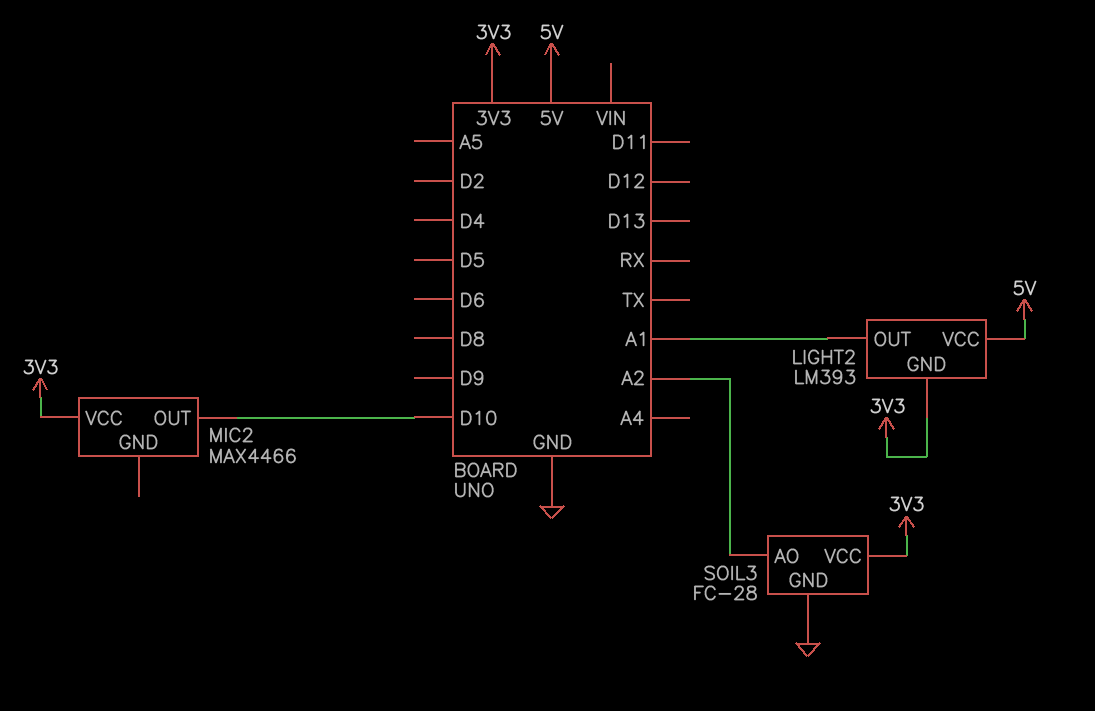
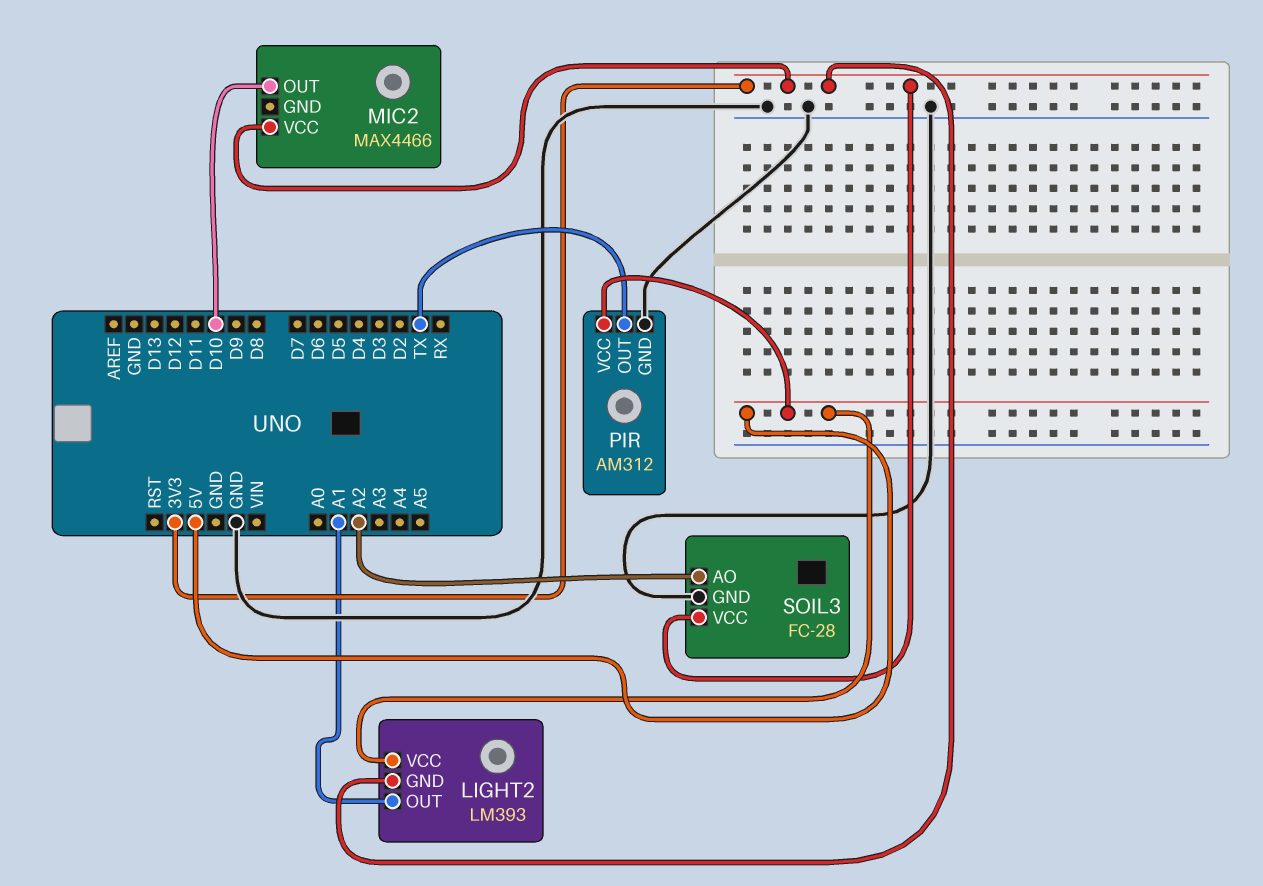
PIR: none -> AM312
PIR pin GND: none -> GND
PIR pin OUT: none -> TX
PIR pin VCC: none -> 5V

